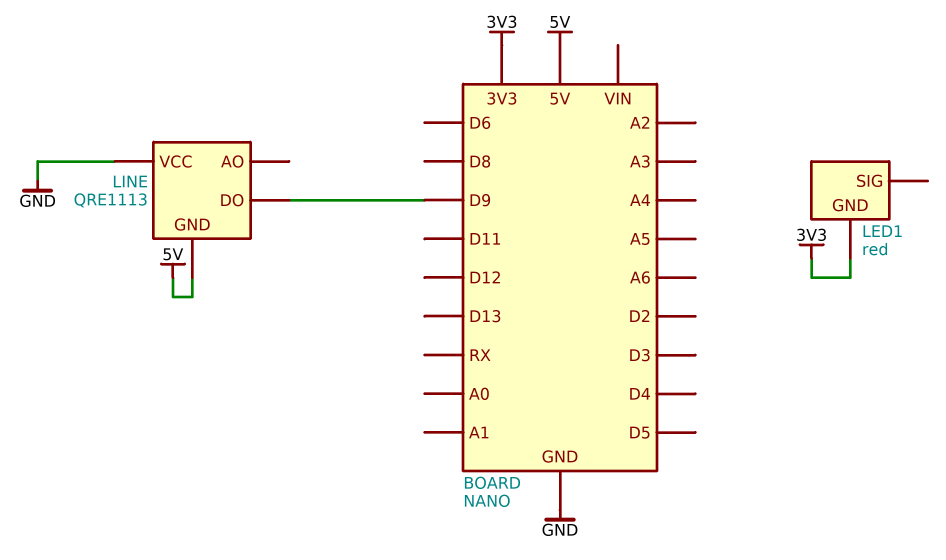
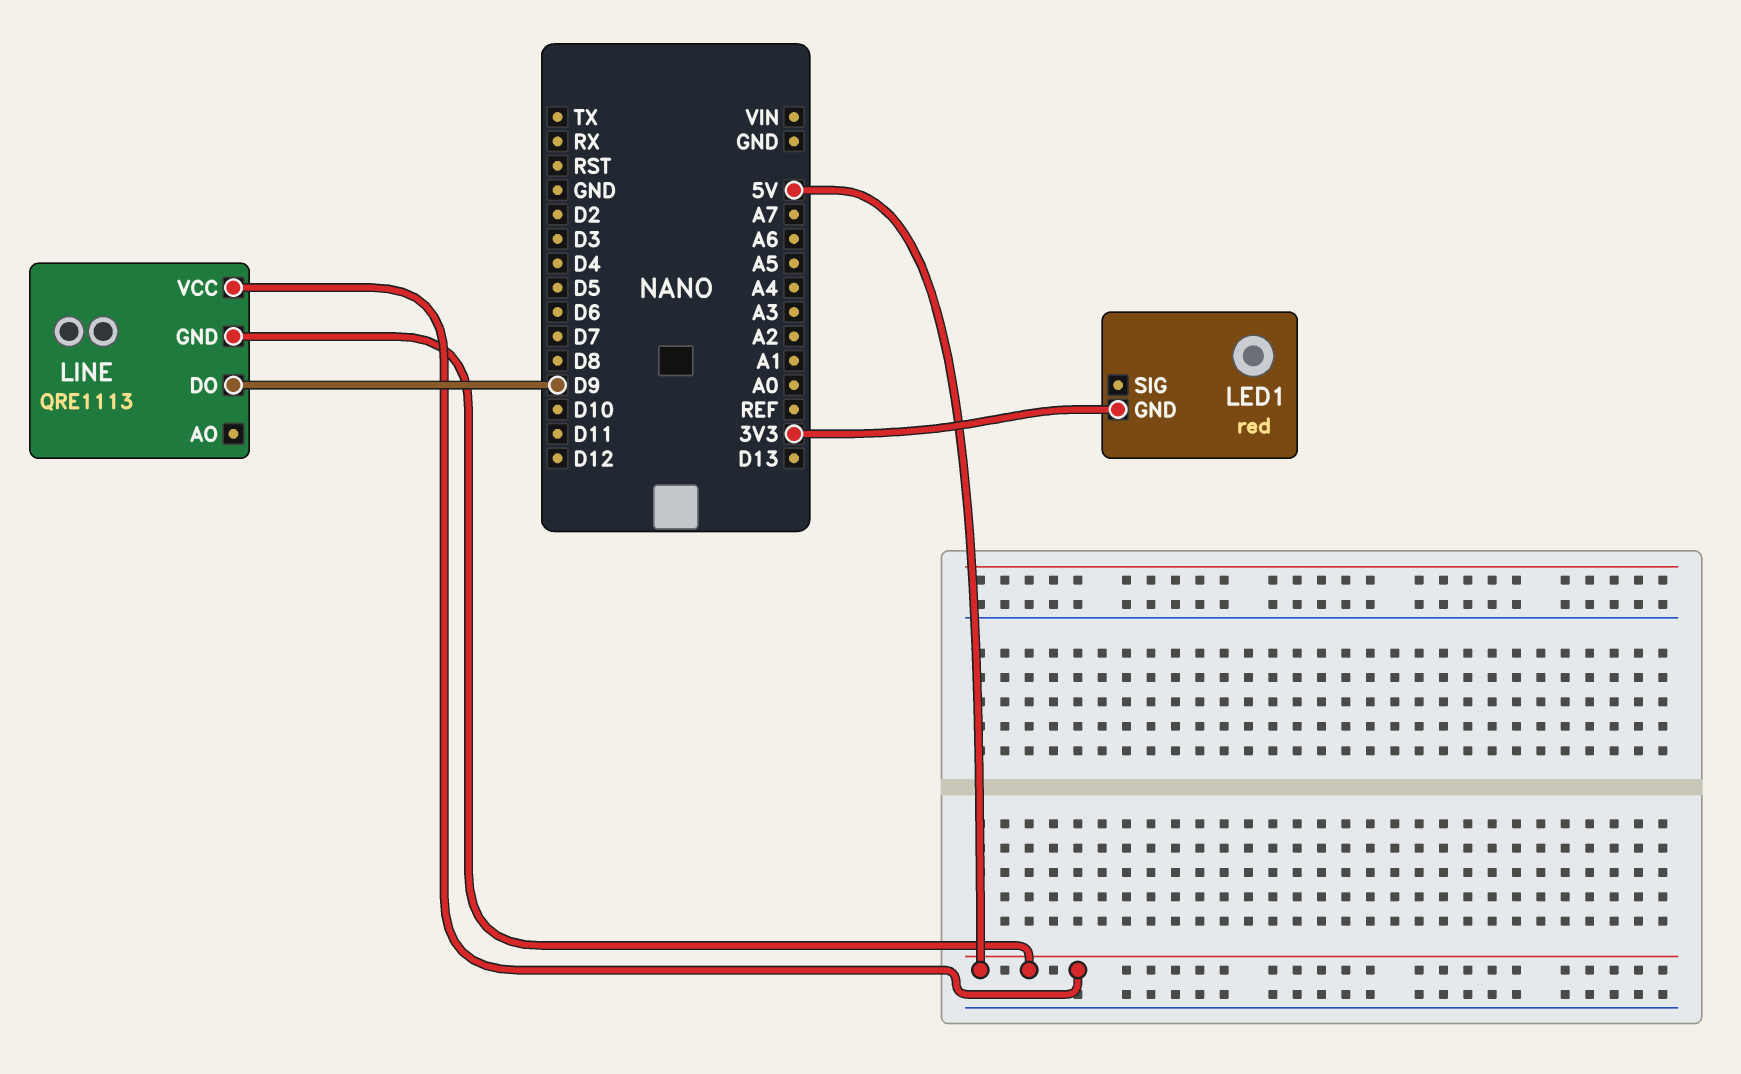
LINE pin VCC: GND -> 5V

